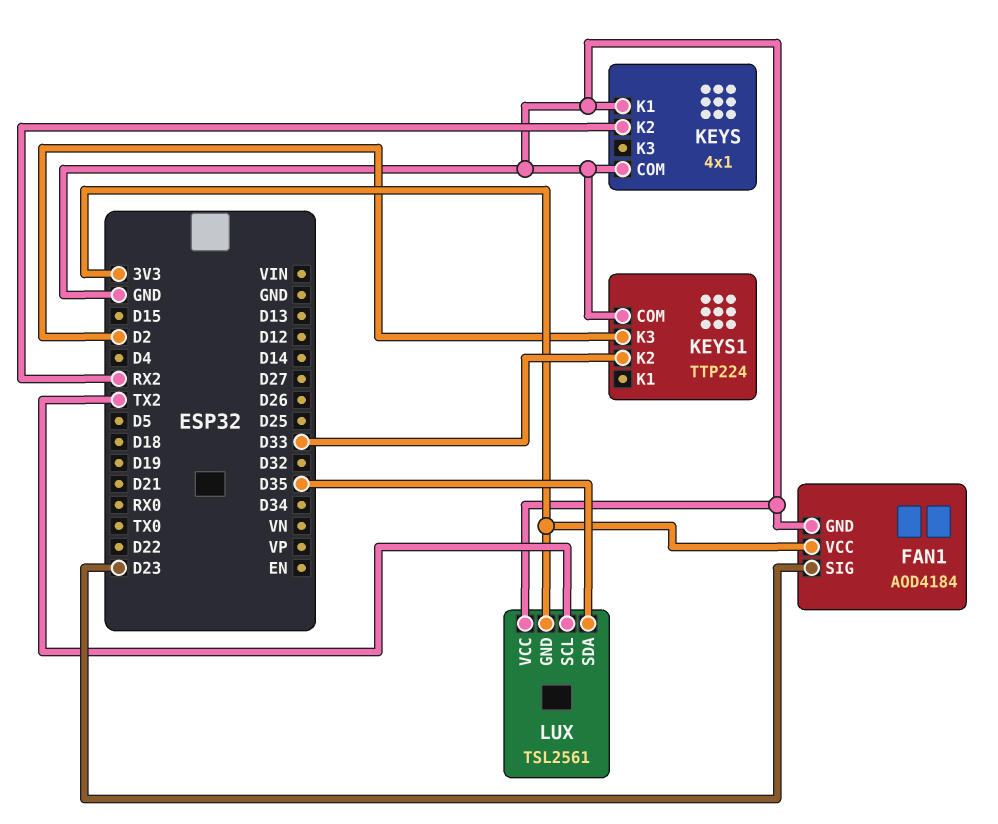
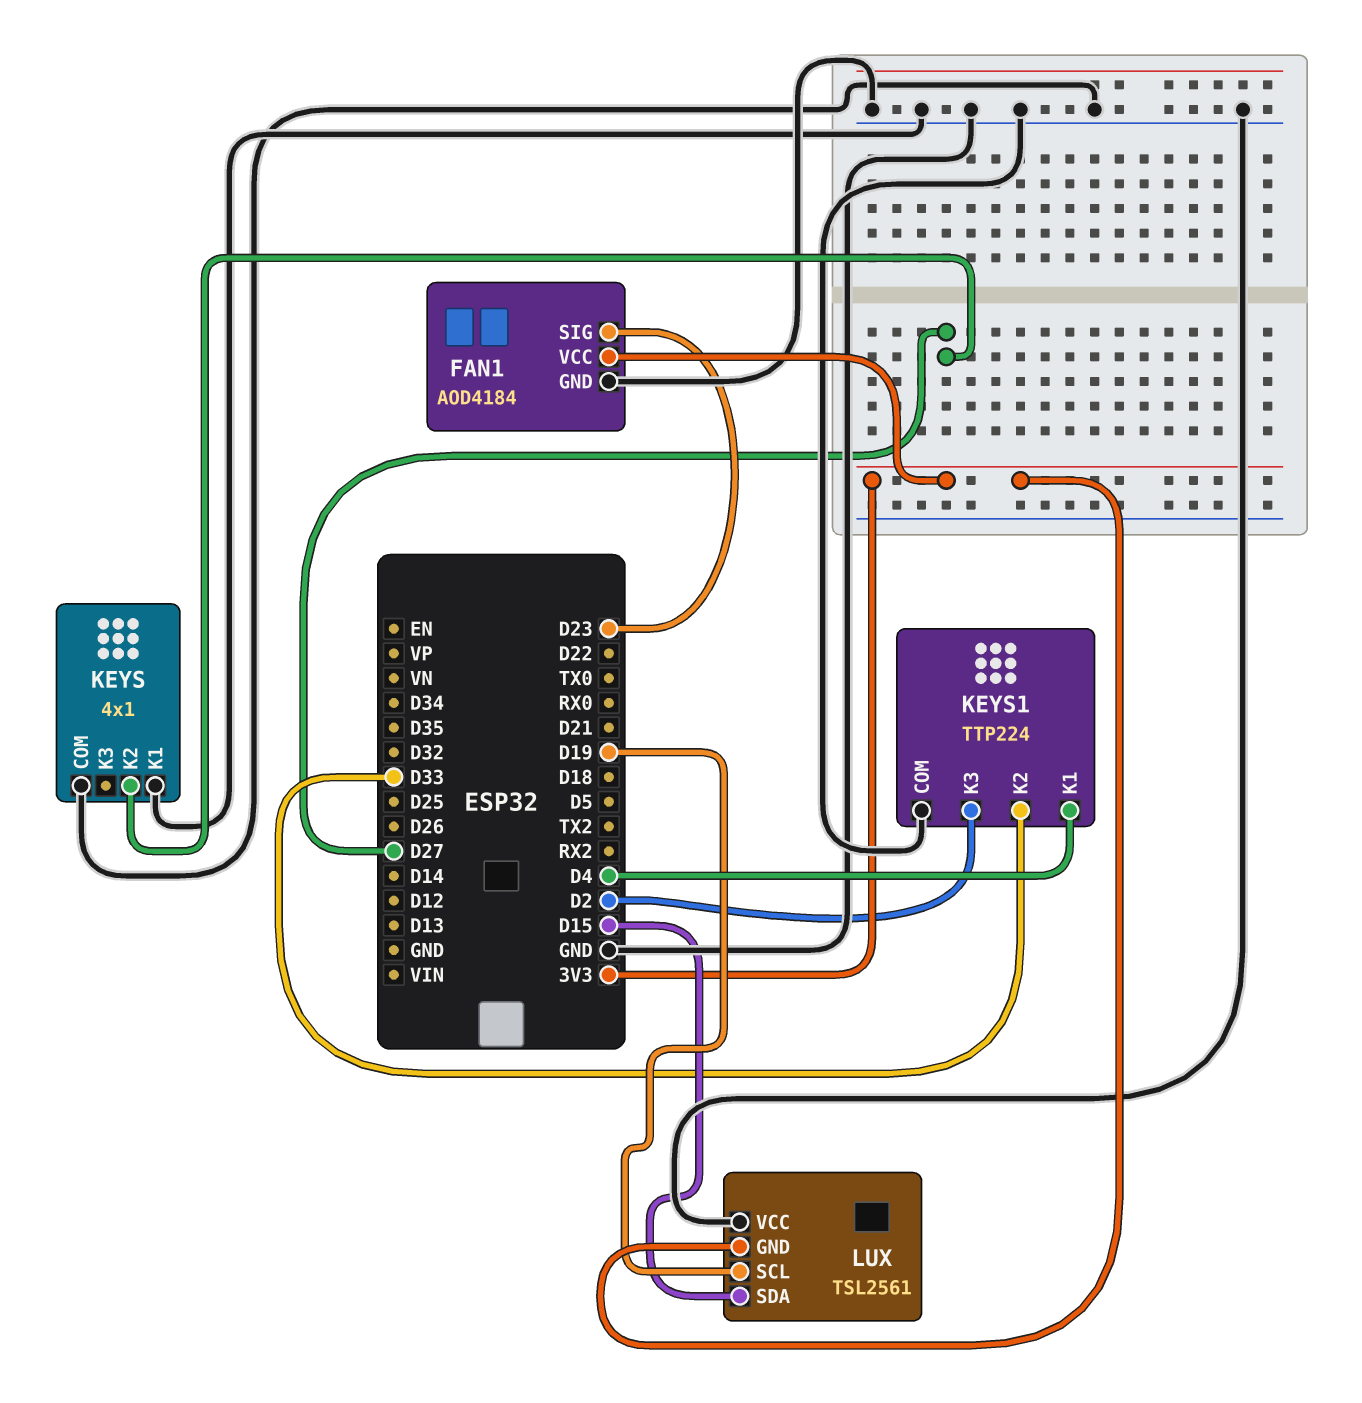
KEYS pin K2: RX2 -> D27
KEYS1 pin K1: none -> D4
LUX pin SCL: TX2 -> D19
LUX pin SDA: D35 -> D15

